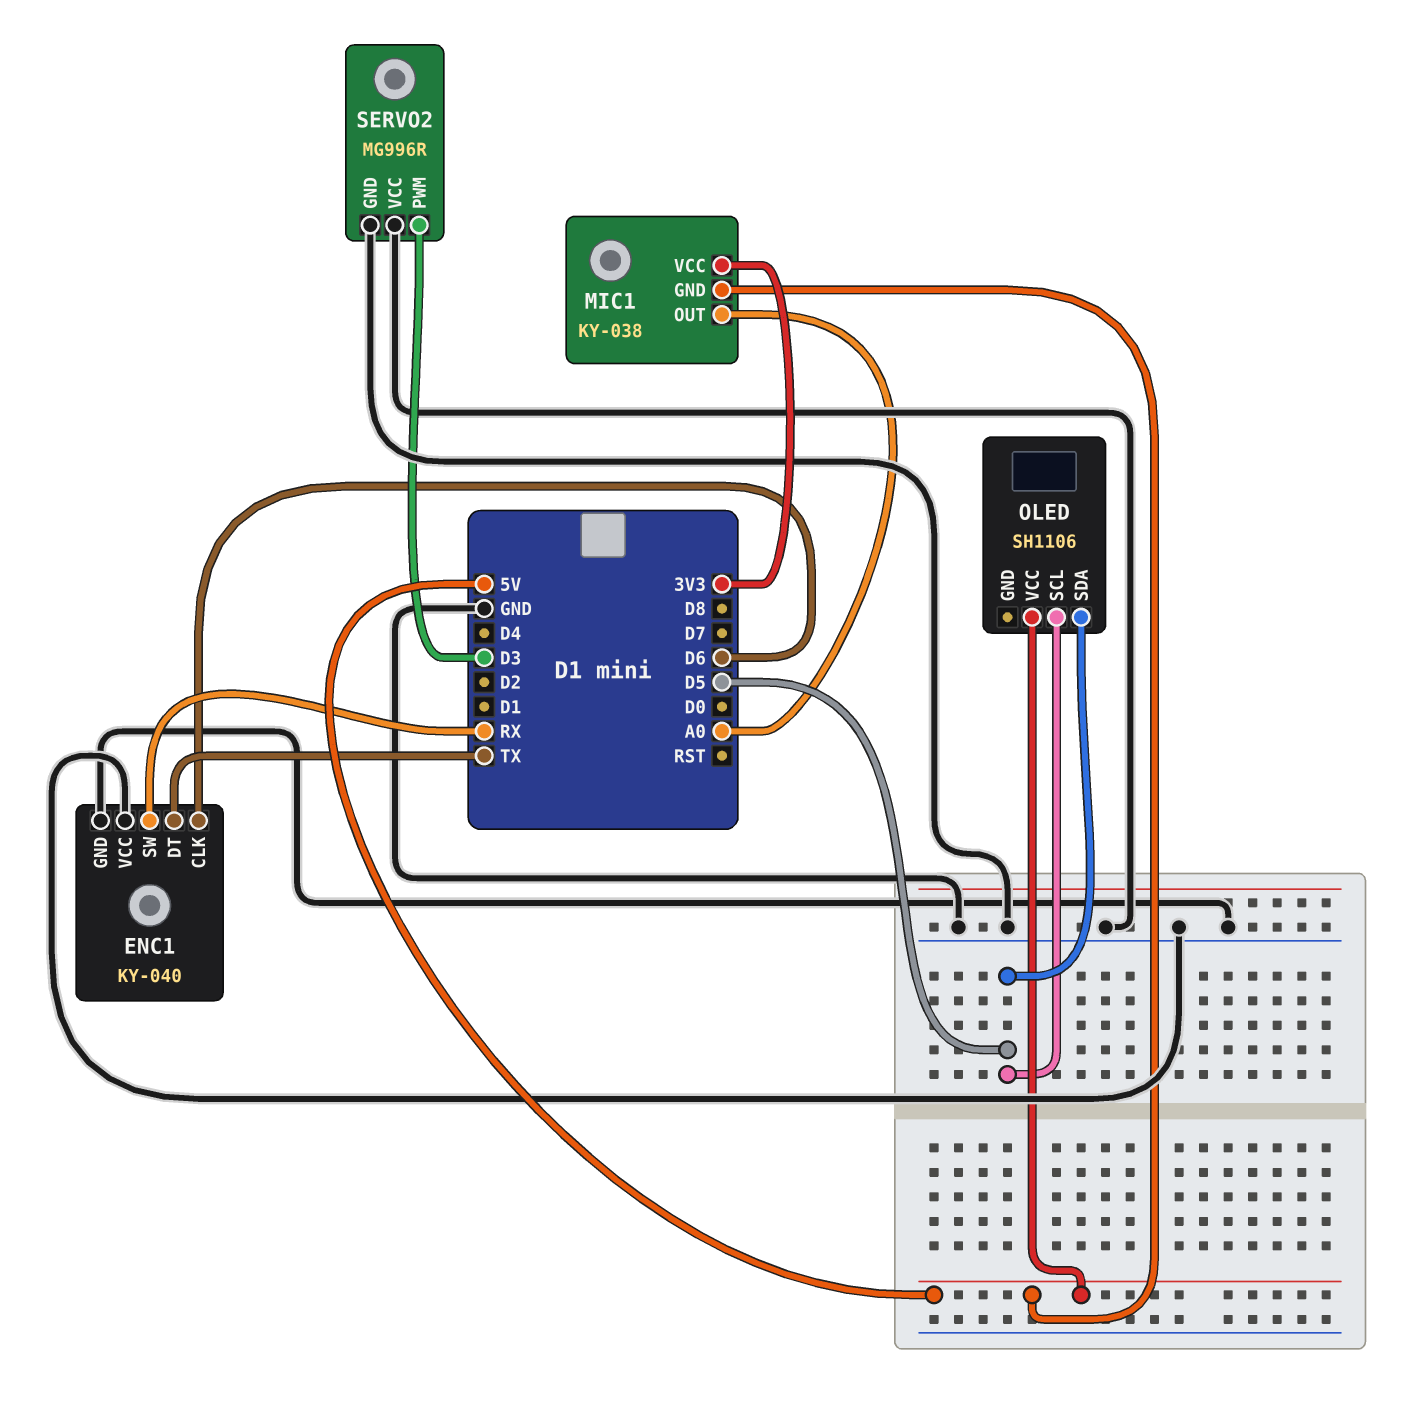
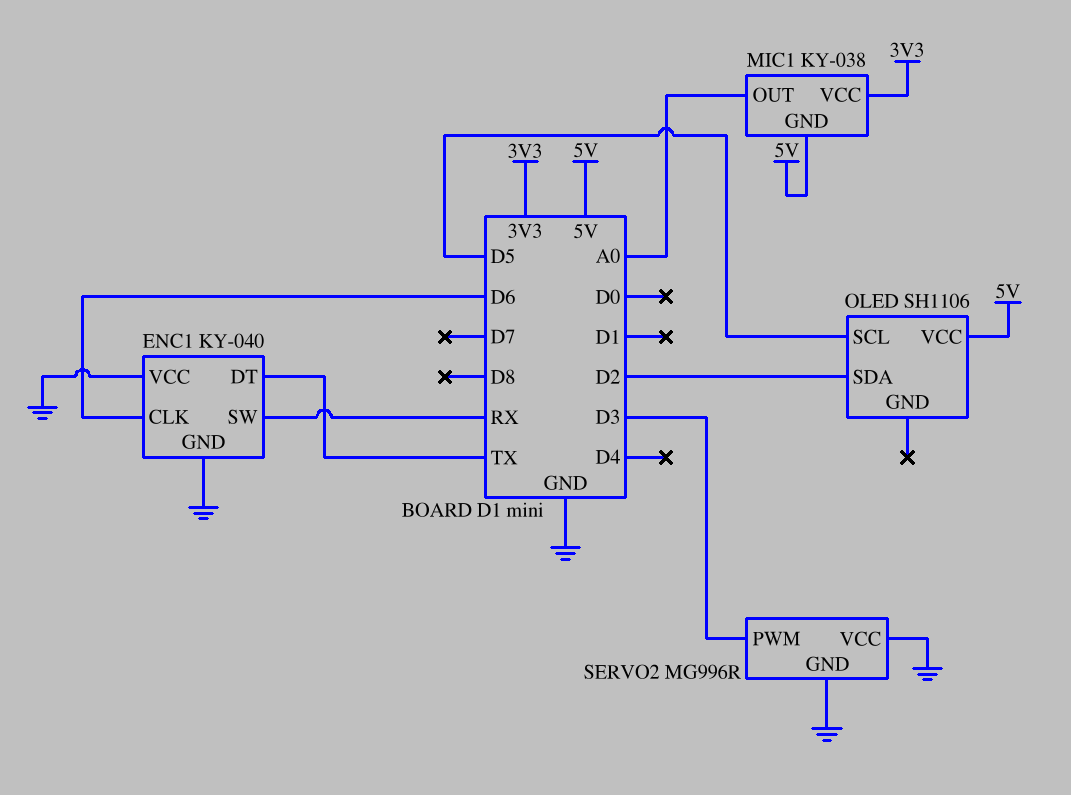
OLED pin SDA: D5 -> D2

